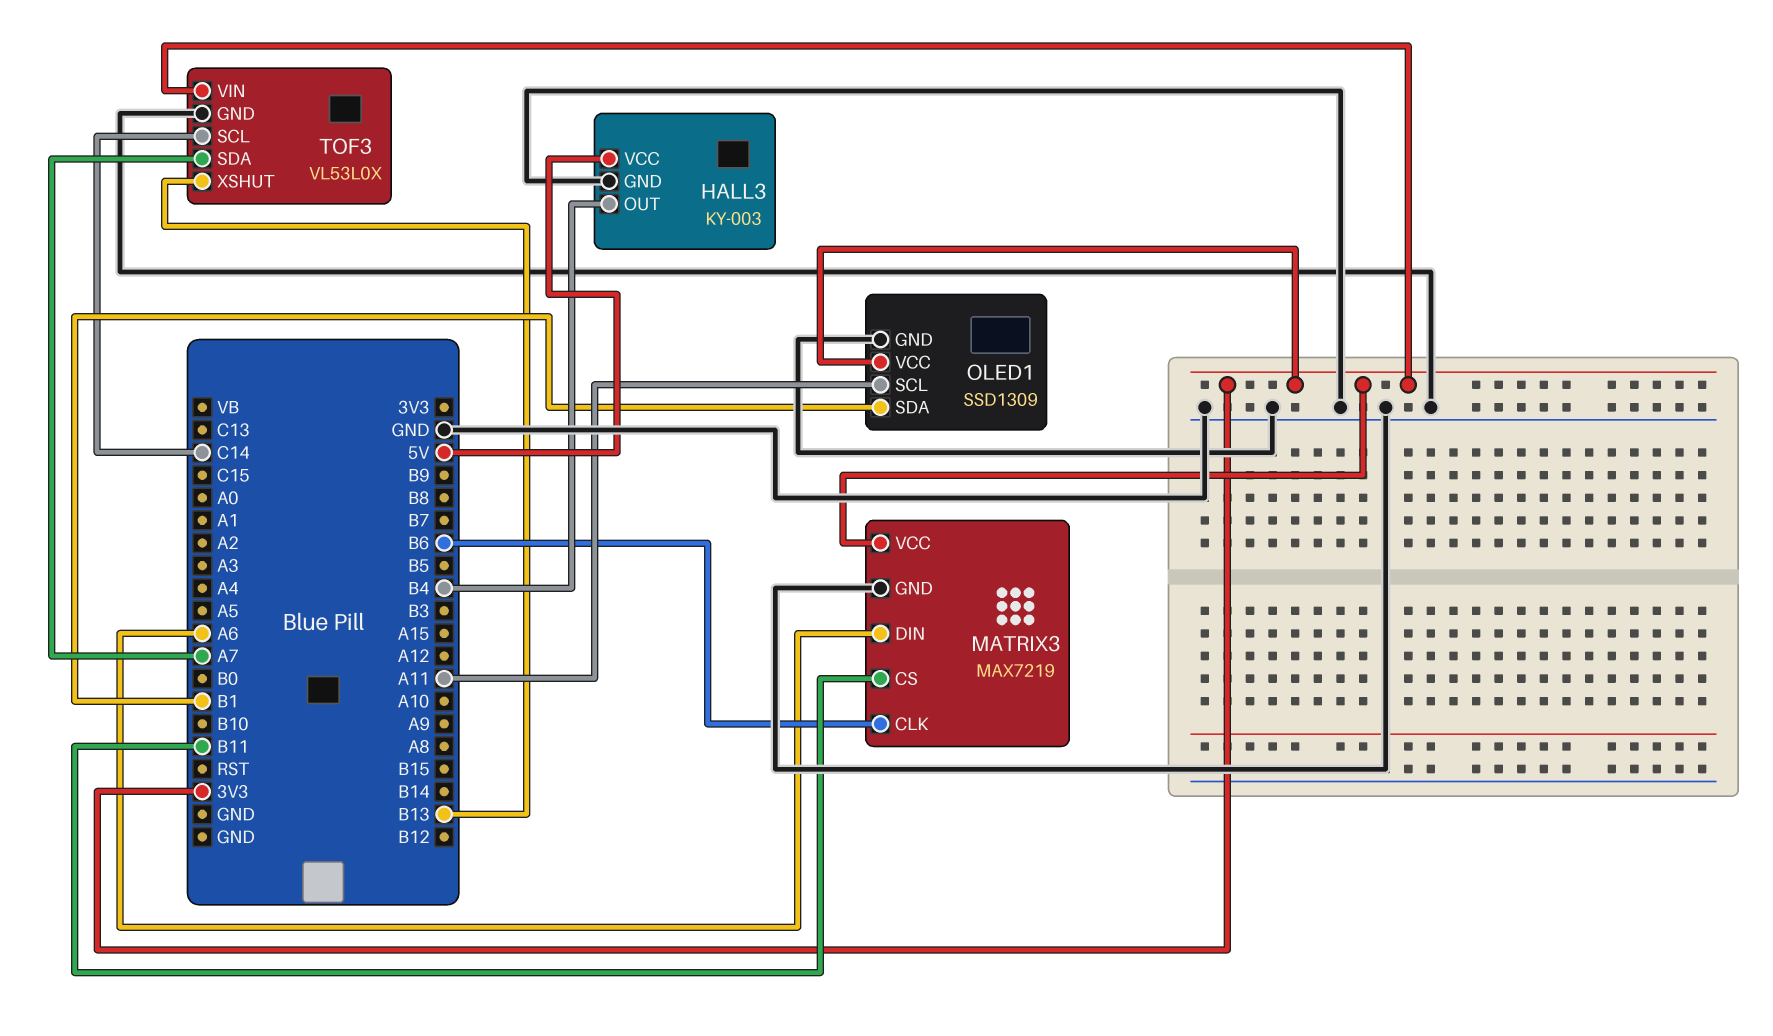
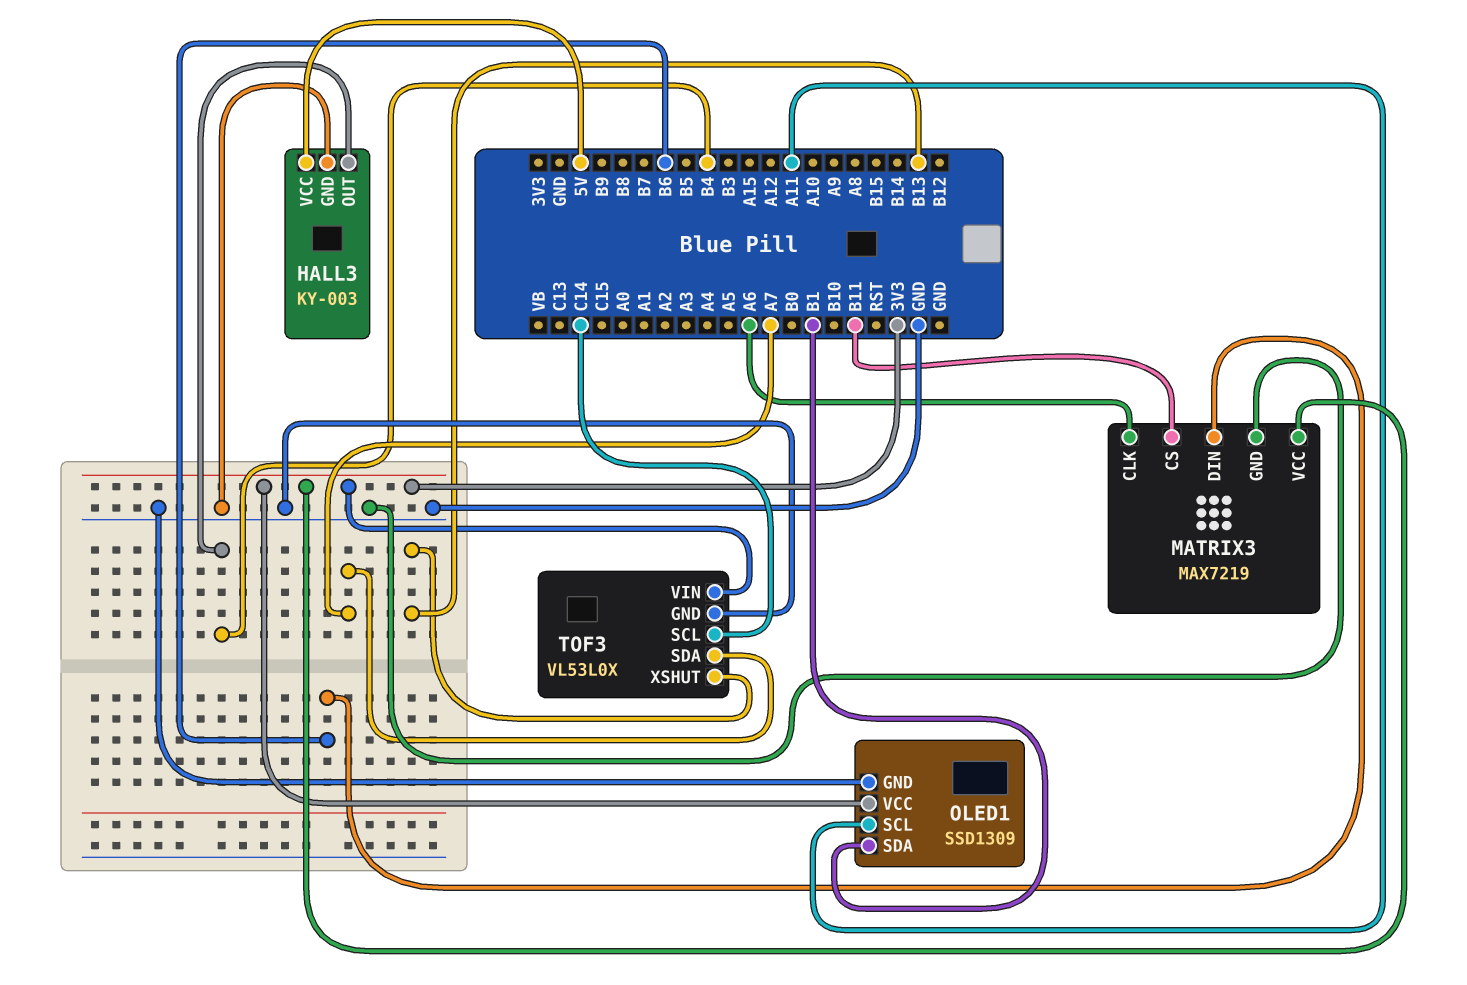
MATRIX3 pin CLK: B6 -> A6
MATRIX3 pin DIN: A6 -> B6

